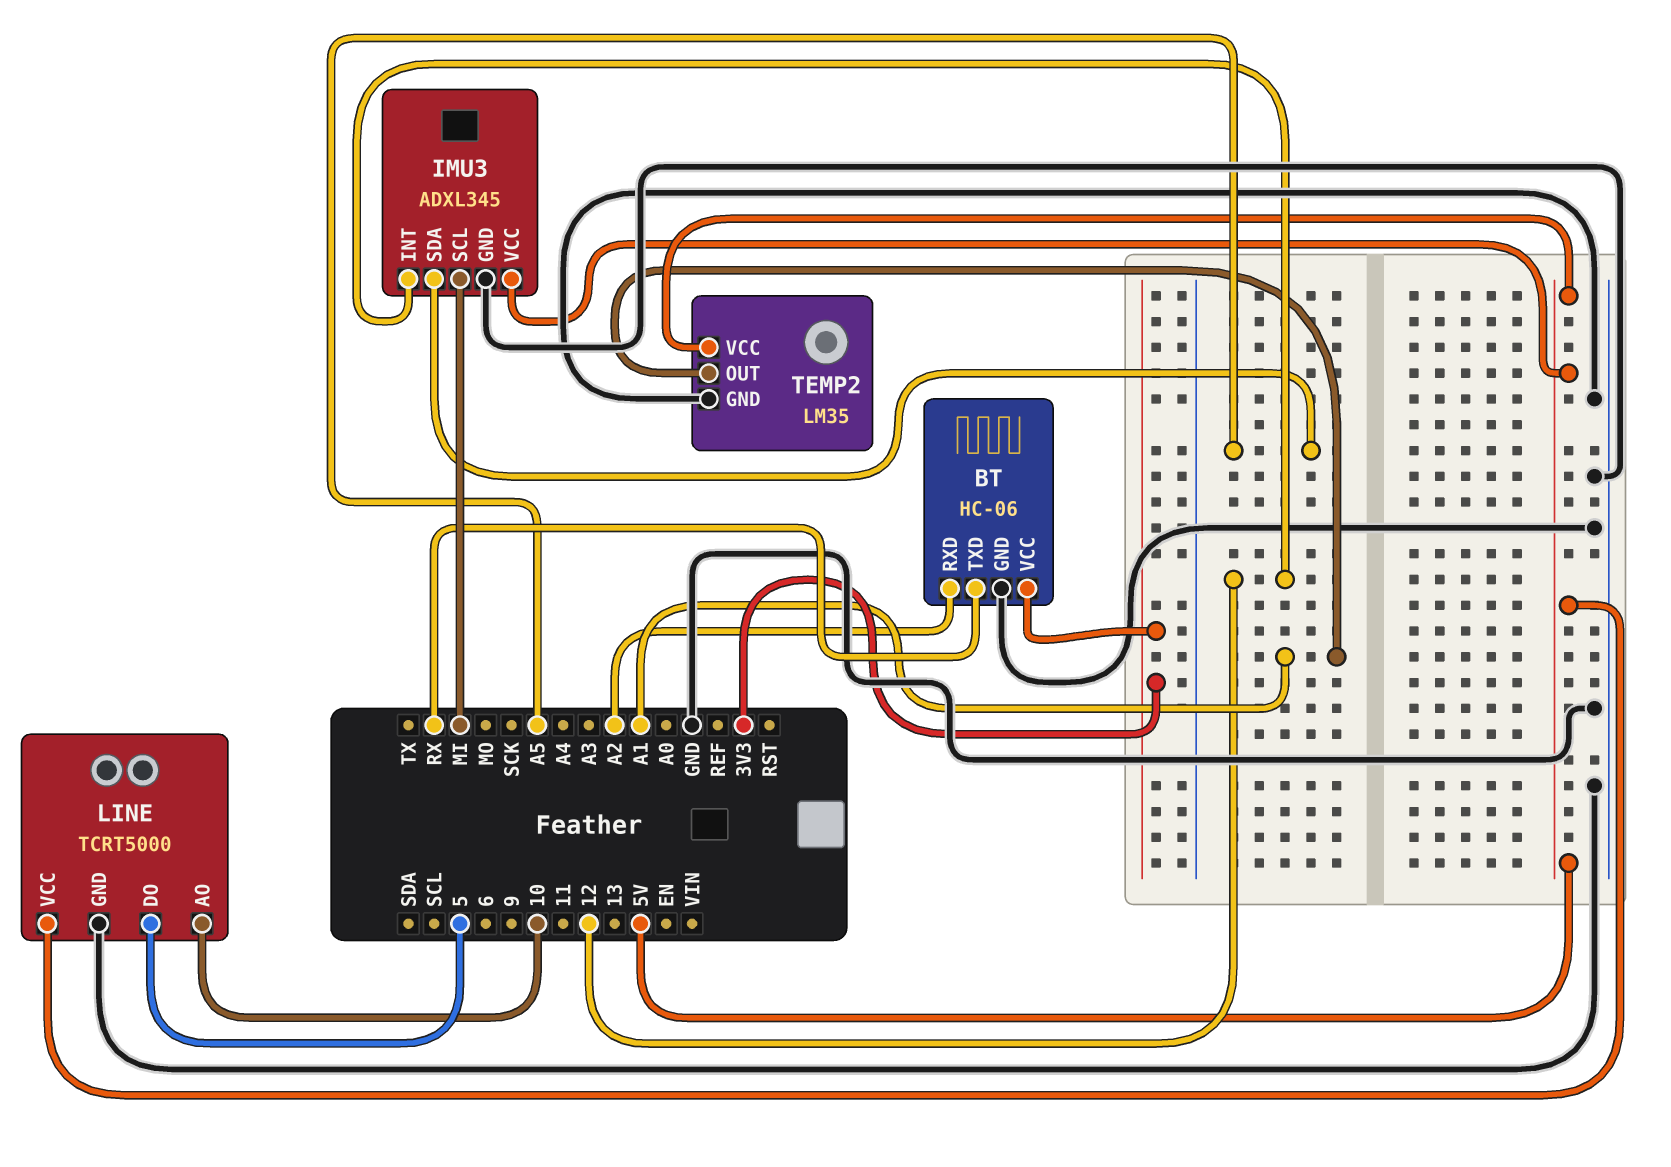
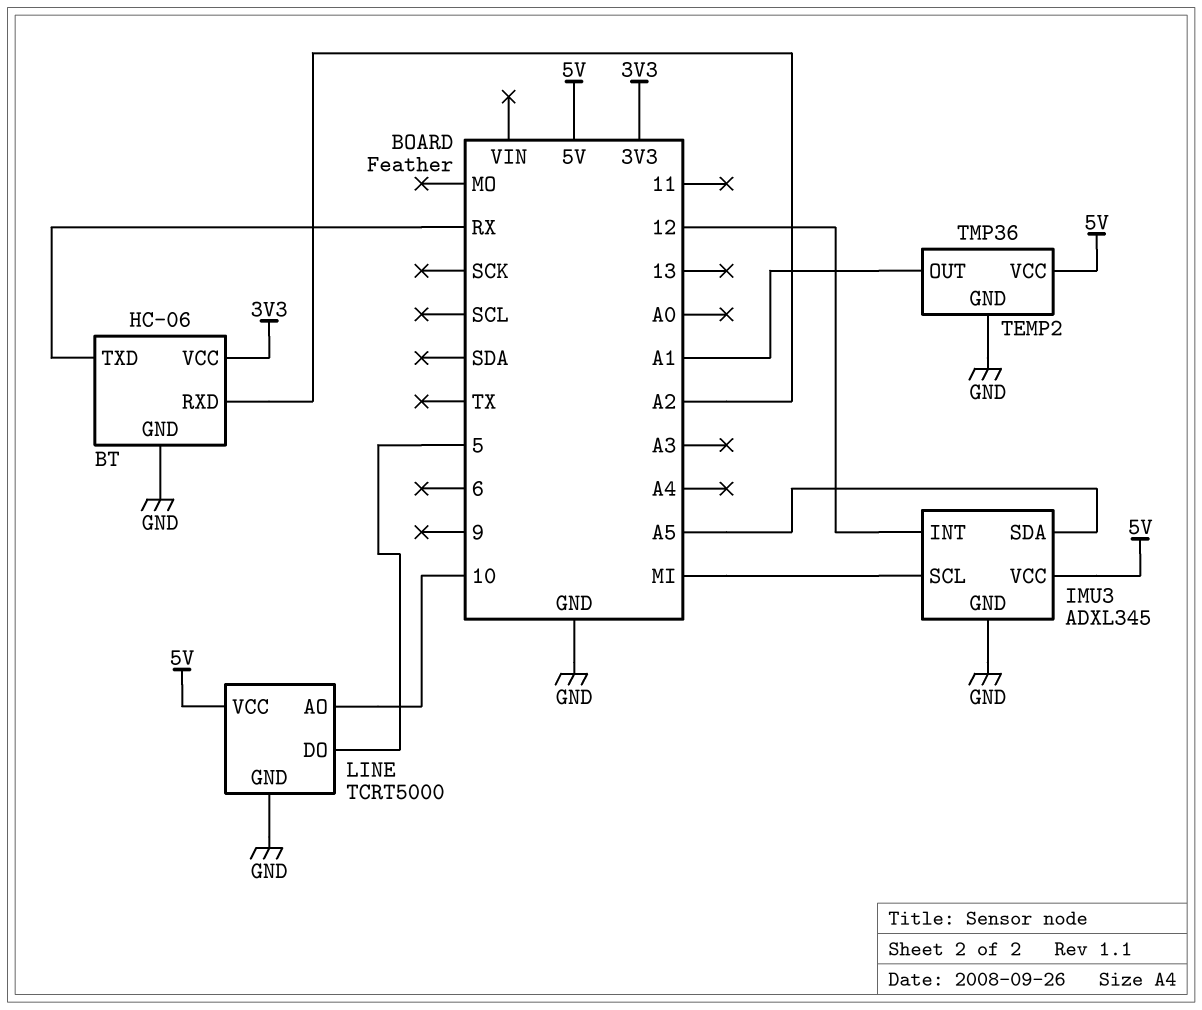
TEMP2: LM35 -> TMP36

